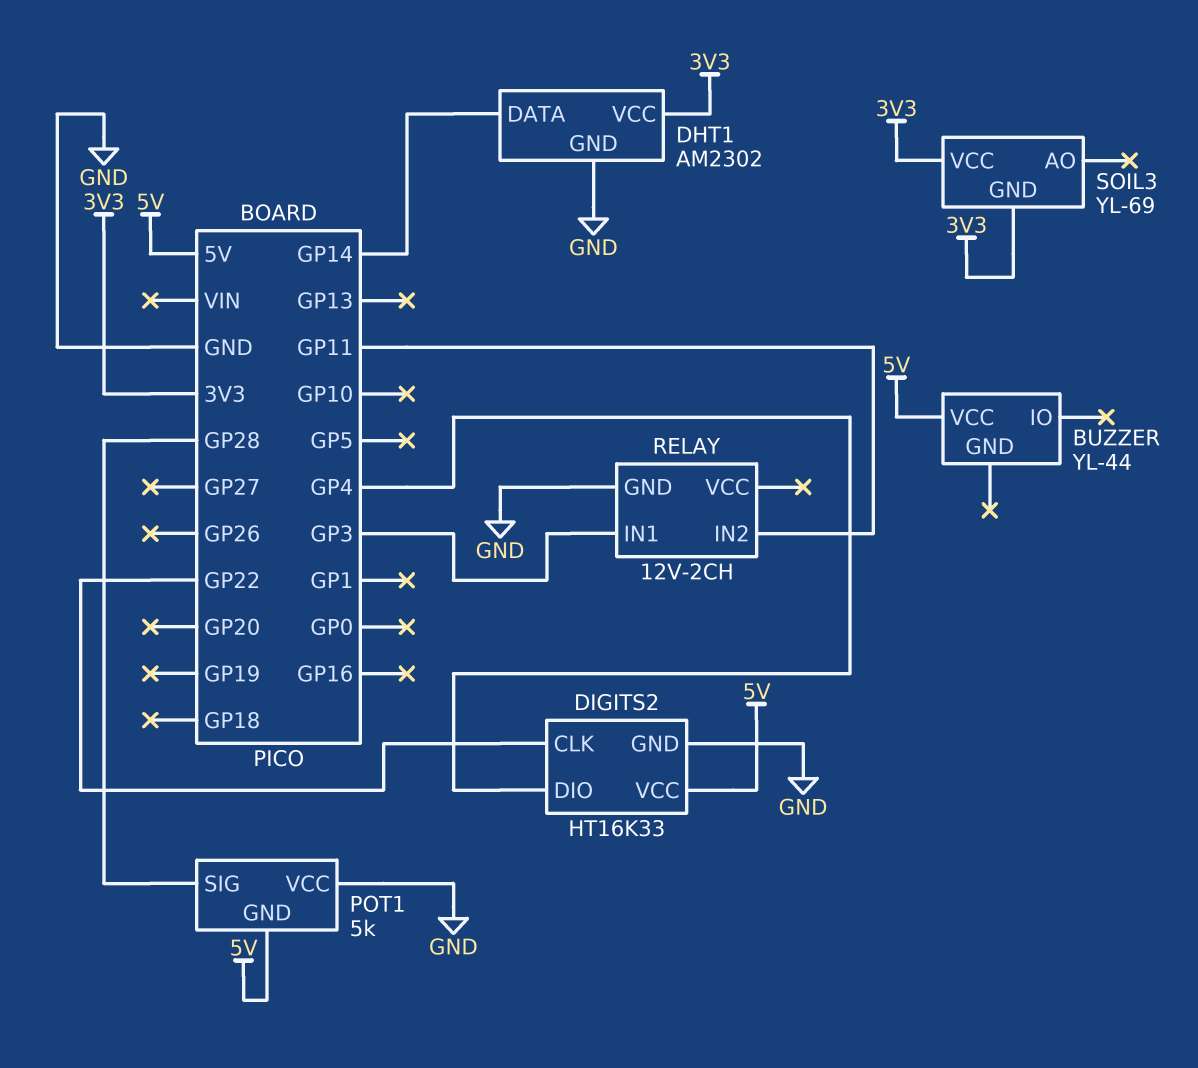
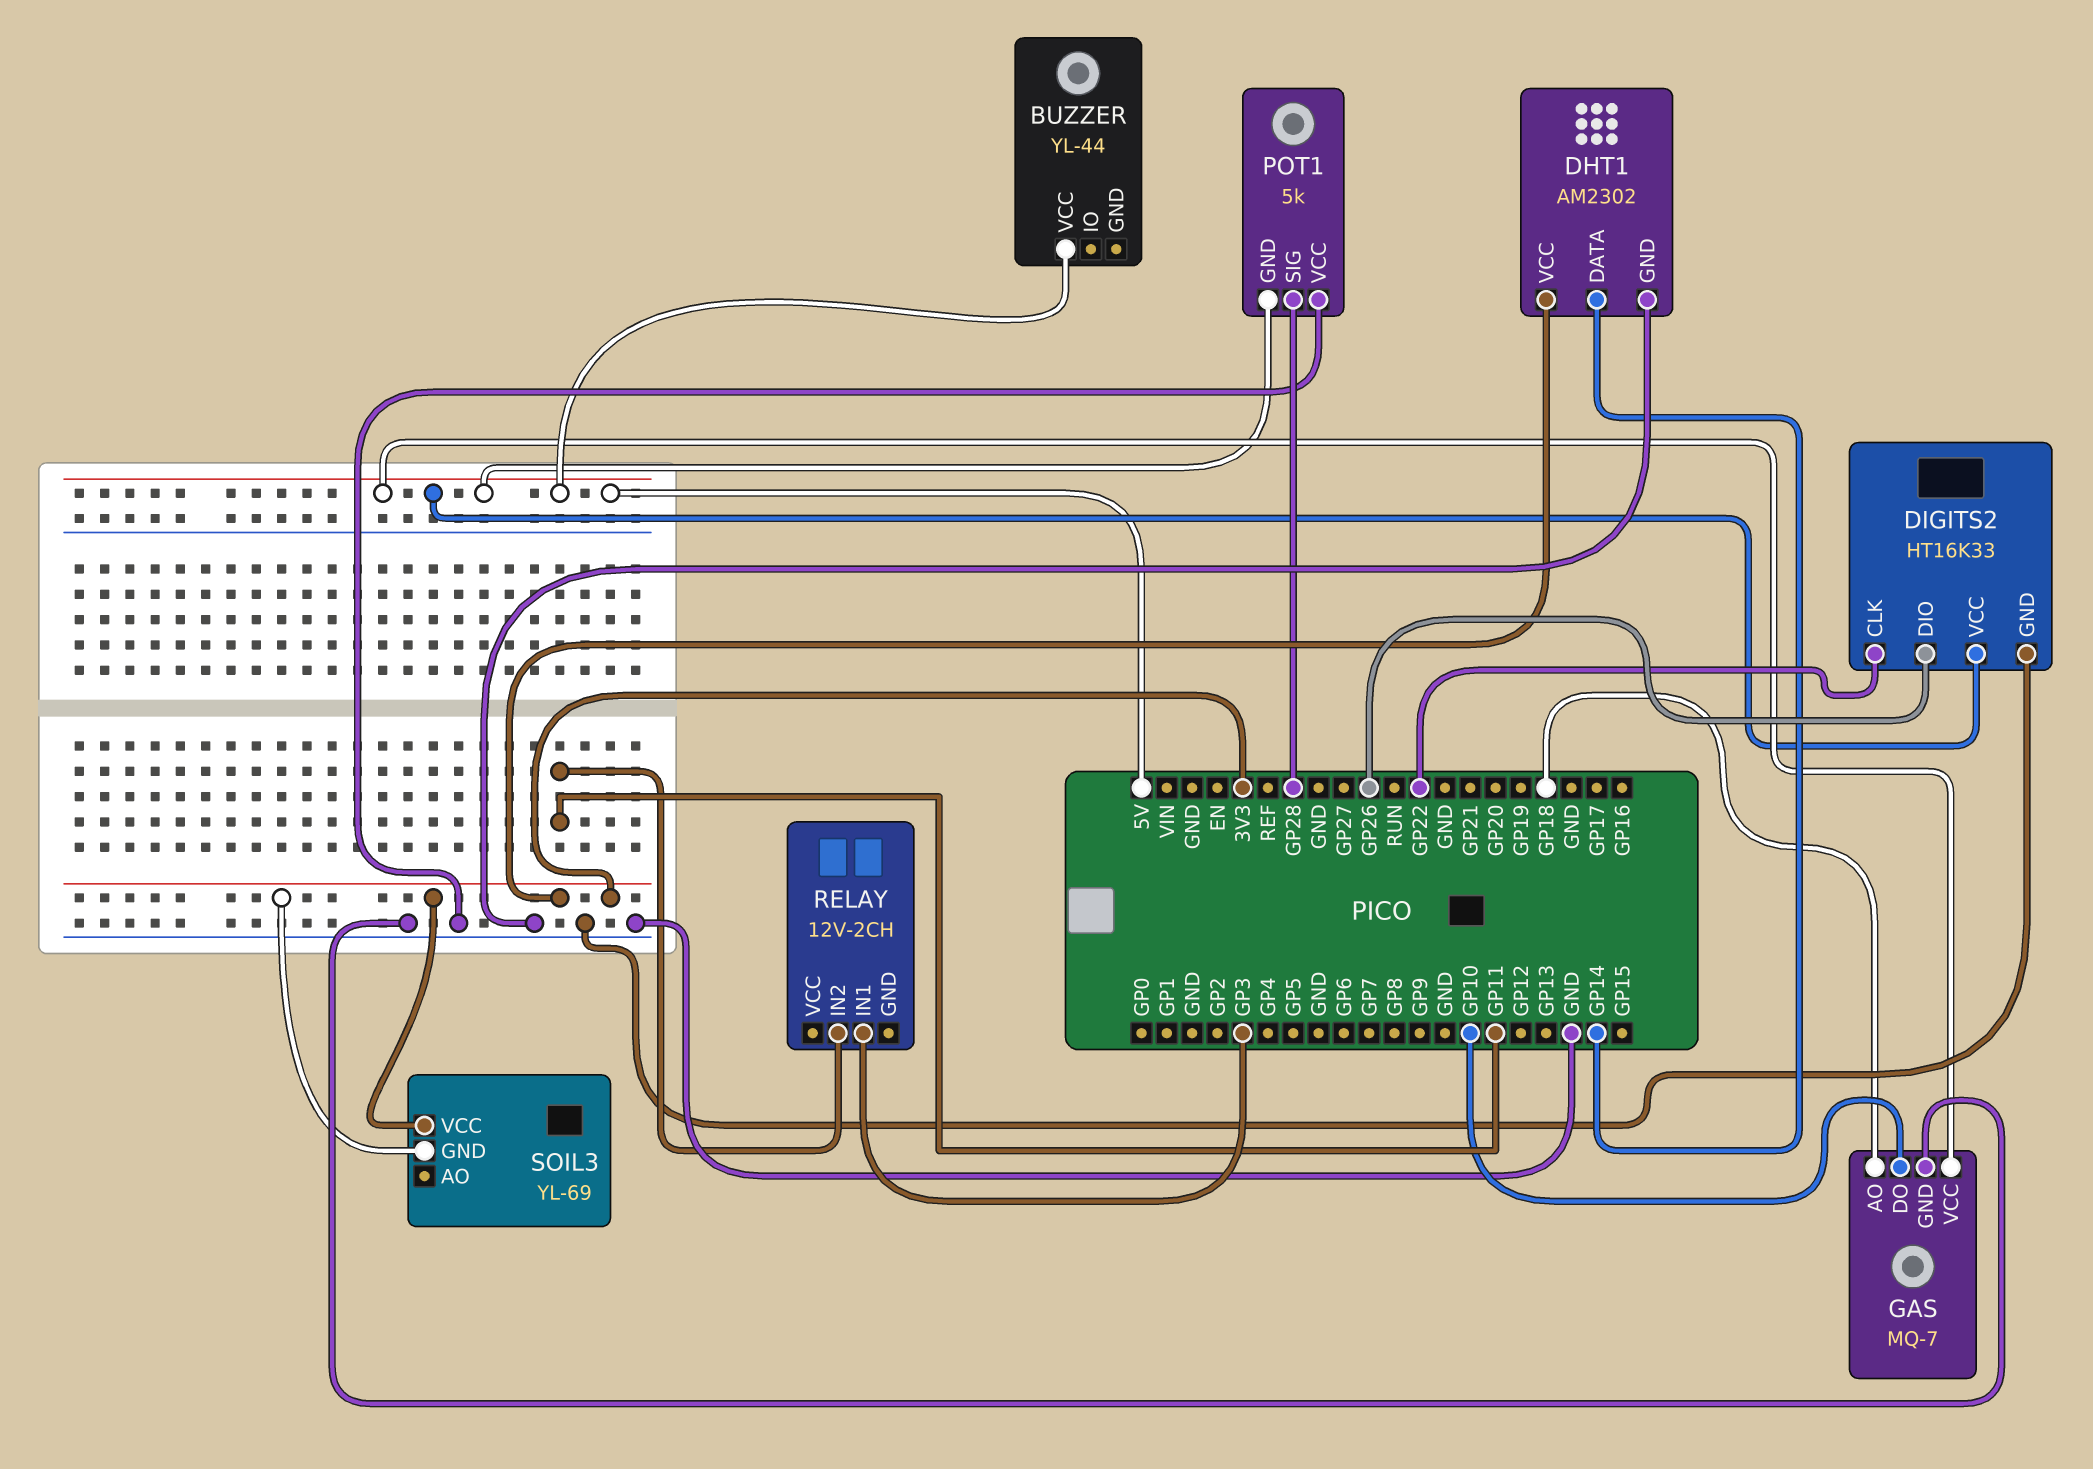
DIGITS2 pin DIO: GP4 -> GP26
GAS: none -> MQ-7
GAS pin AO: none -> GP18
GAS pin DO: none -> GP10
GAS pin GND: none -> GND
GAS pin VCC: none -> 5V
RELAY pin GND: GND -> none

